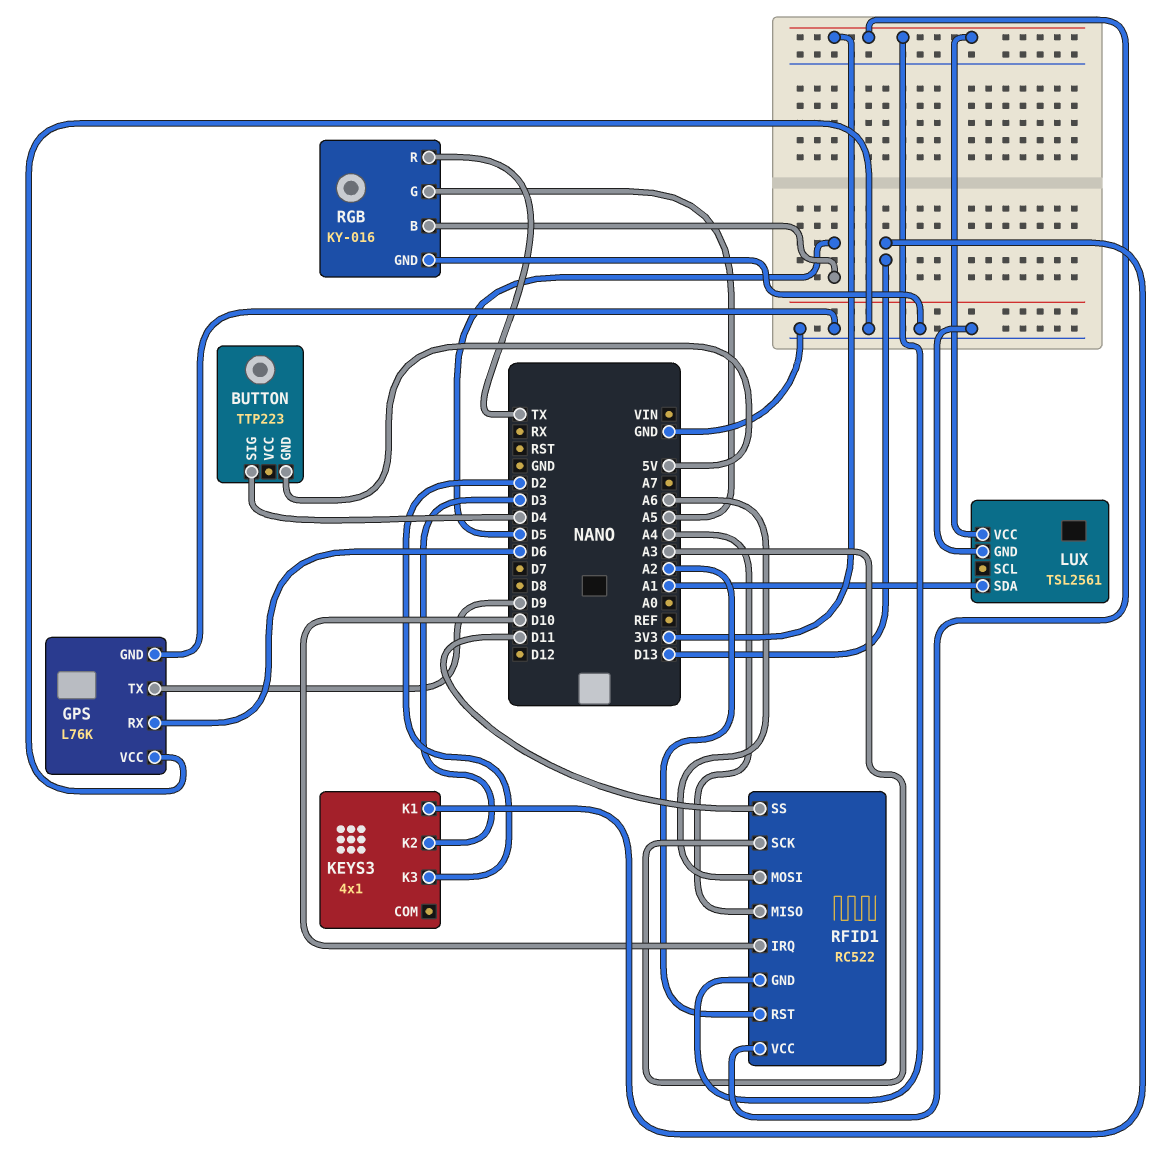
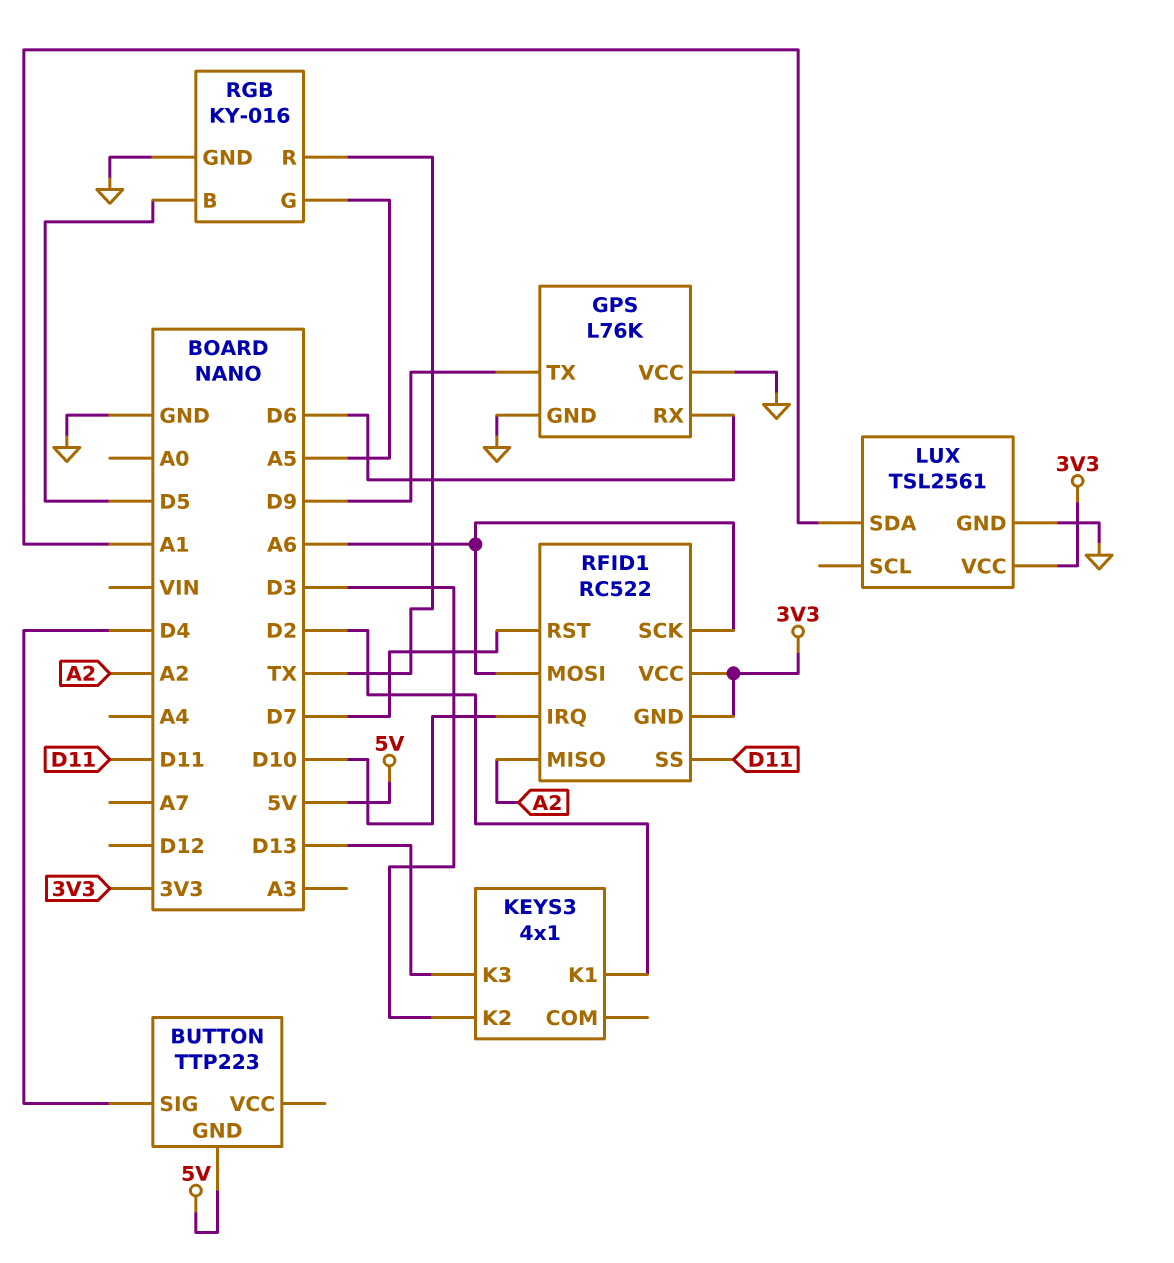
KEYS3 pin K1: D13 -> D2
KEYS3 pin K3: D2 -> D13
RFID1 pin MISO: A4 -> A2
RFID1 pin RST: A2 -> D7
RFID1 pin SCK: A3 -> A6

